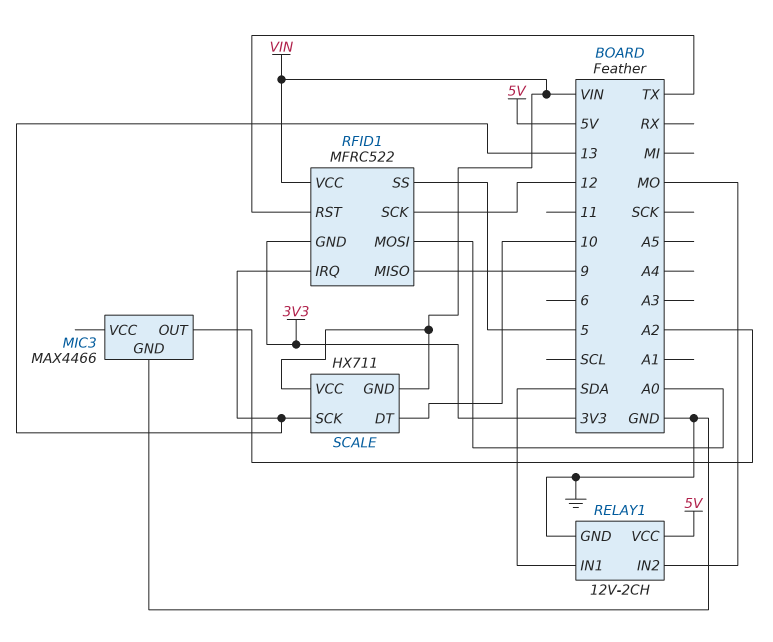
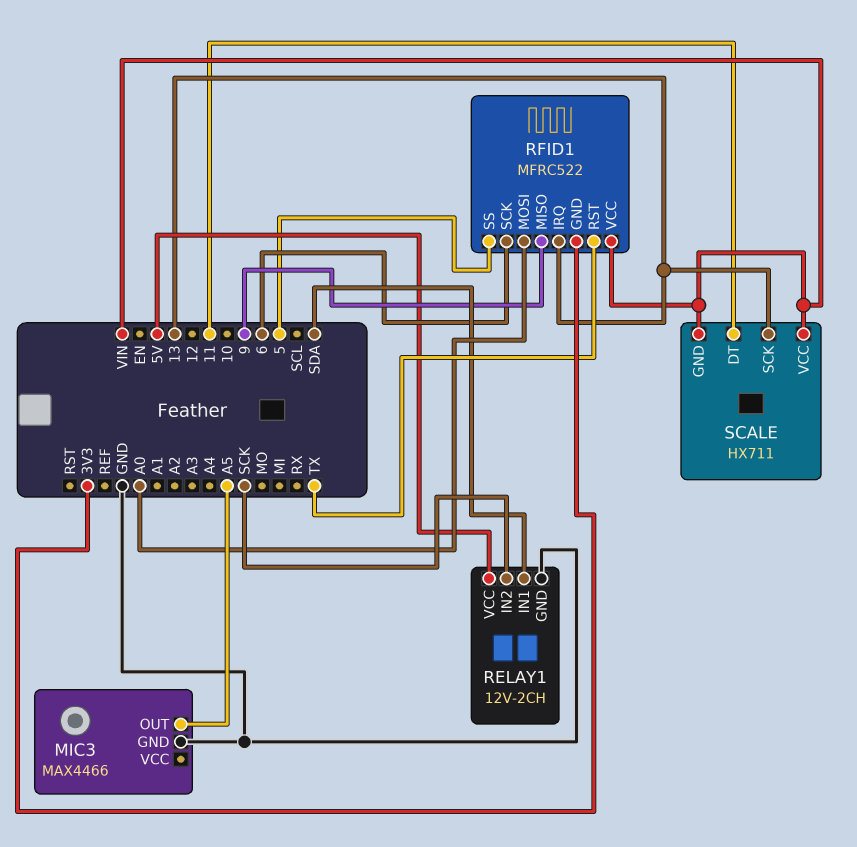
MIC3 pin OUT: A2 -> A5
RELAY1 pin IN2: MO -> SCK
RFID1 pin SCK: 12 -> 6
SCALE pin DT: 10 -> 11

